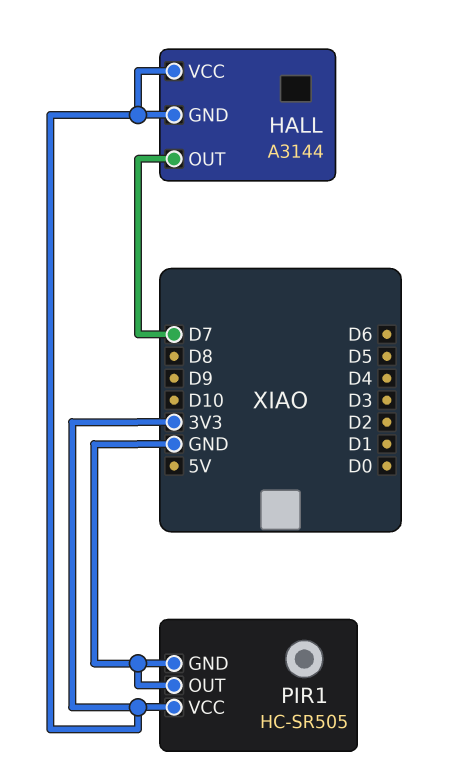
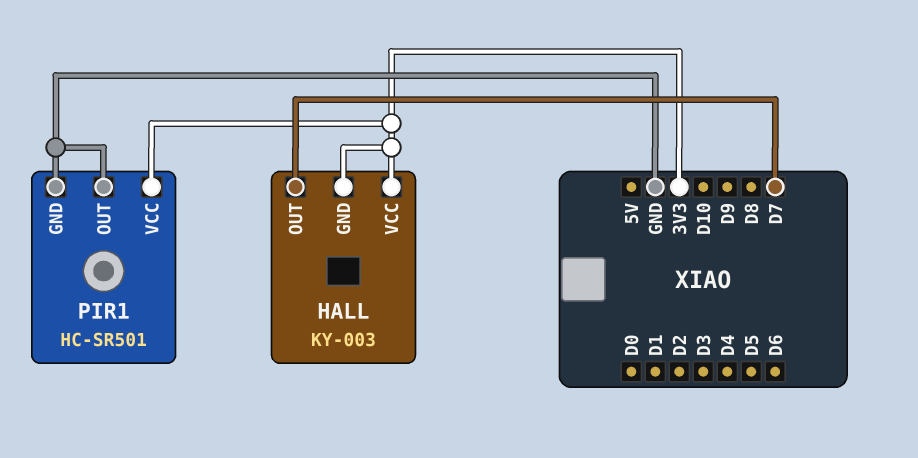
HALL: A3144 -> KY-003
PIR1: HC-SR505 -> HC-SR501

